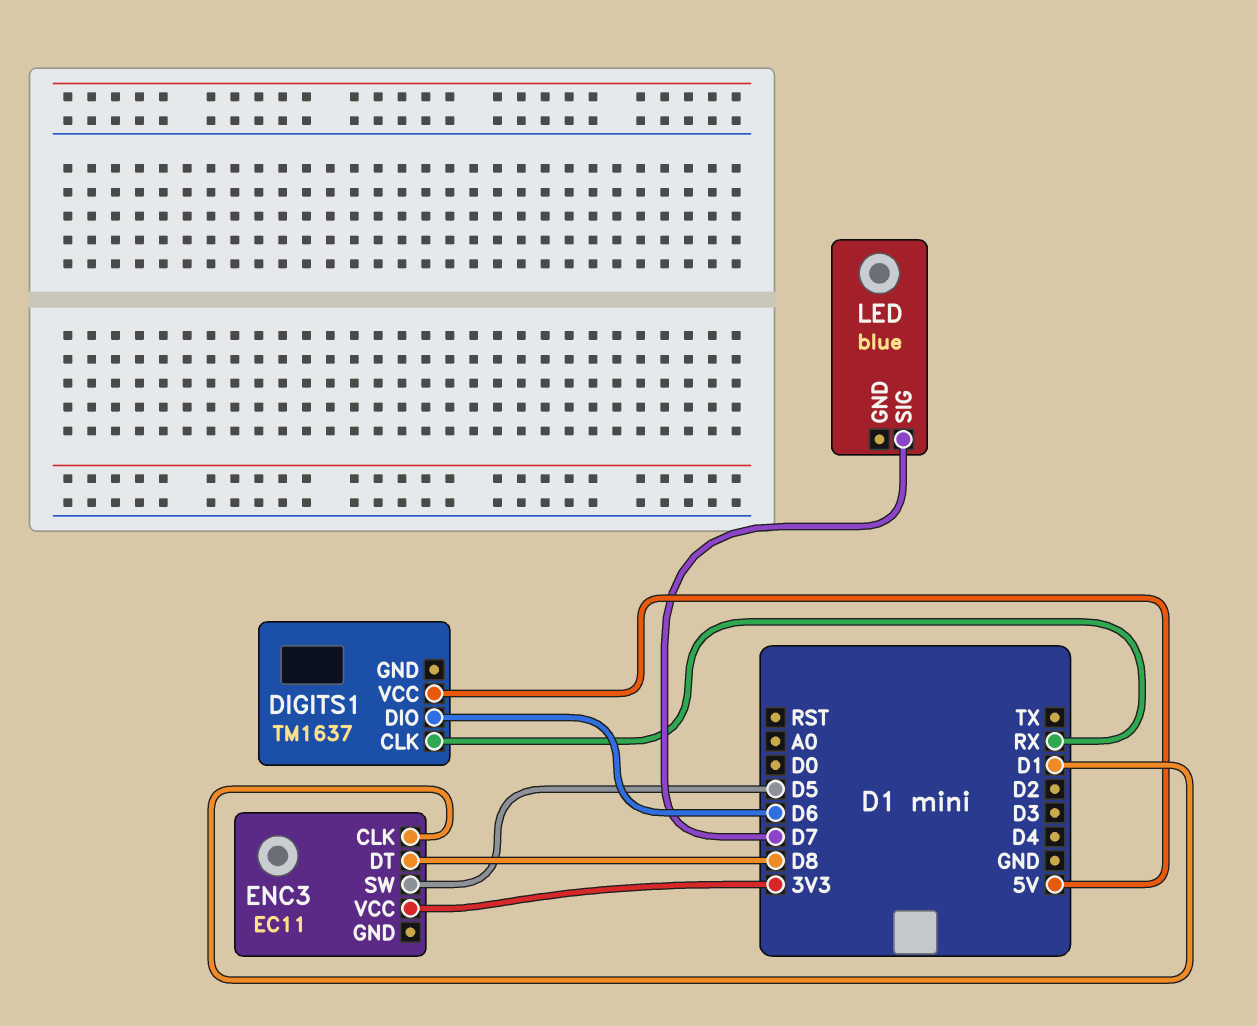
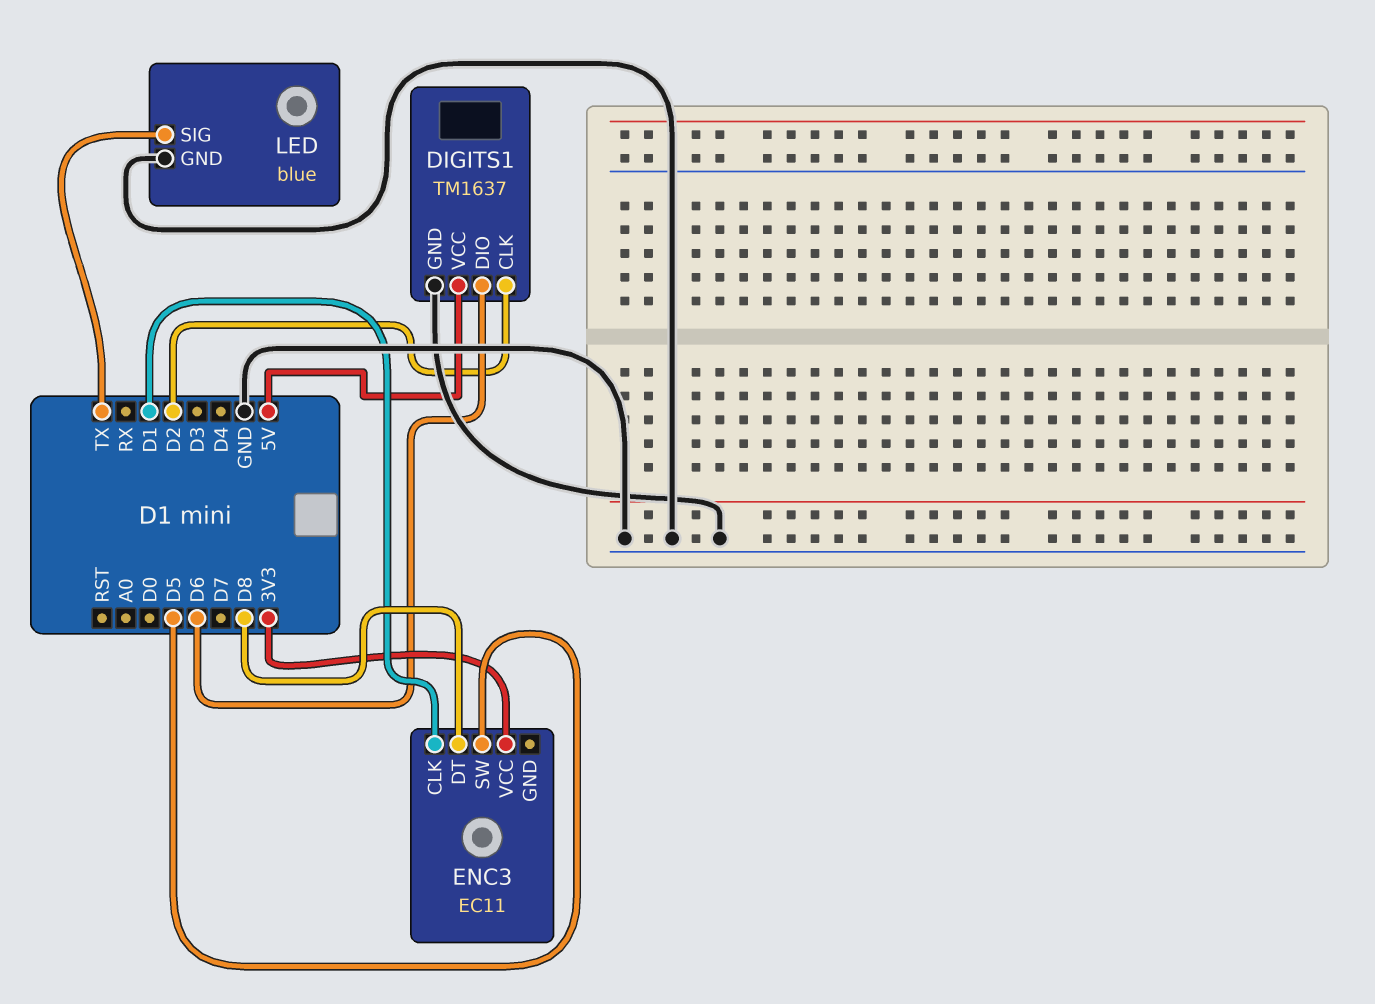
DIGITS1 pin CLK: RX -> D2
DIGITS1 pin GND: none -> GND
LED pin GND: none -> GND
LED pin SIG: D7 -> TX

